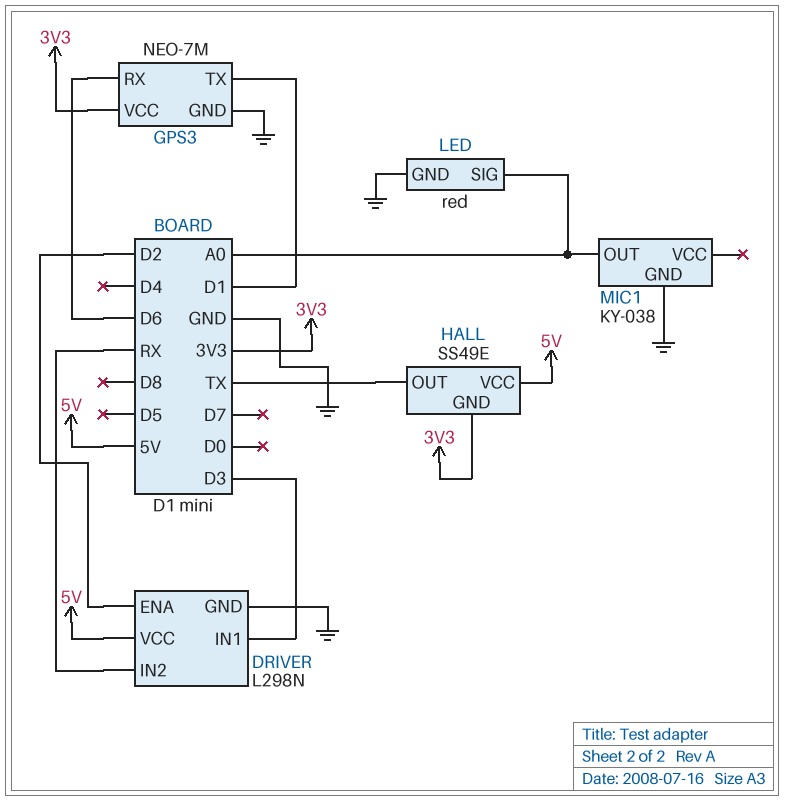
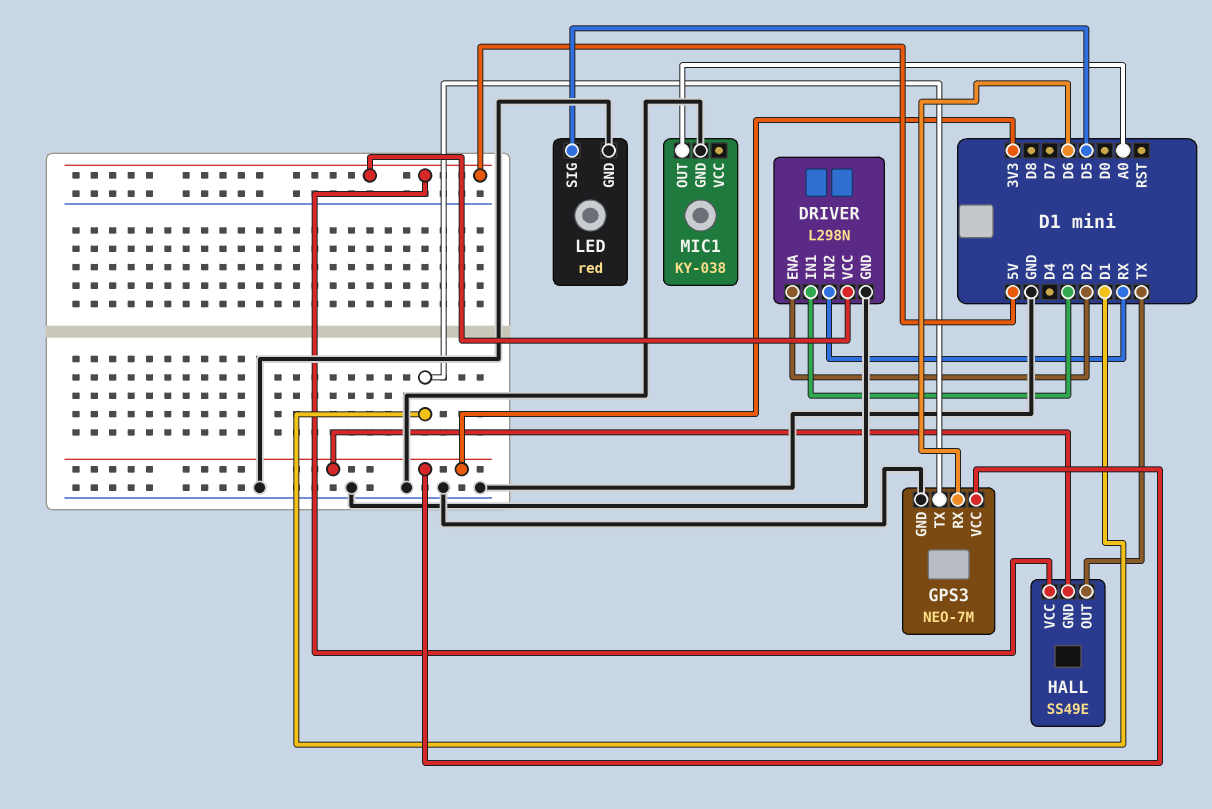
LED pin SIG: A0 -> D5

